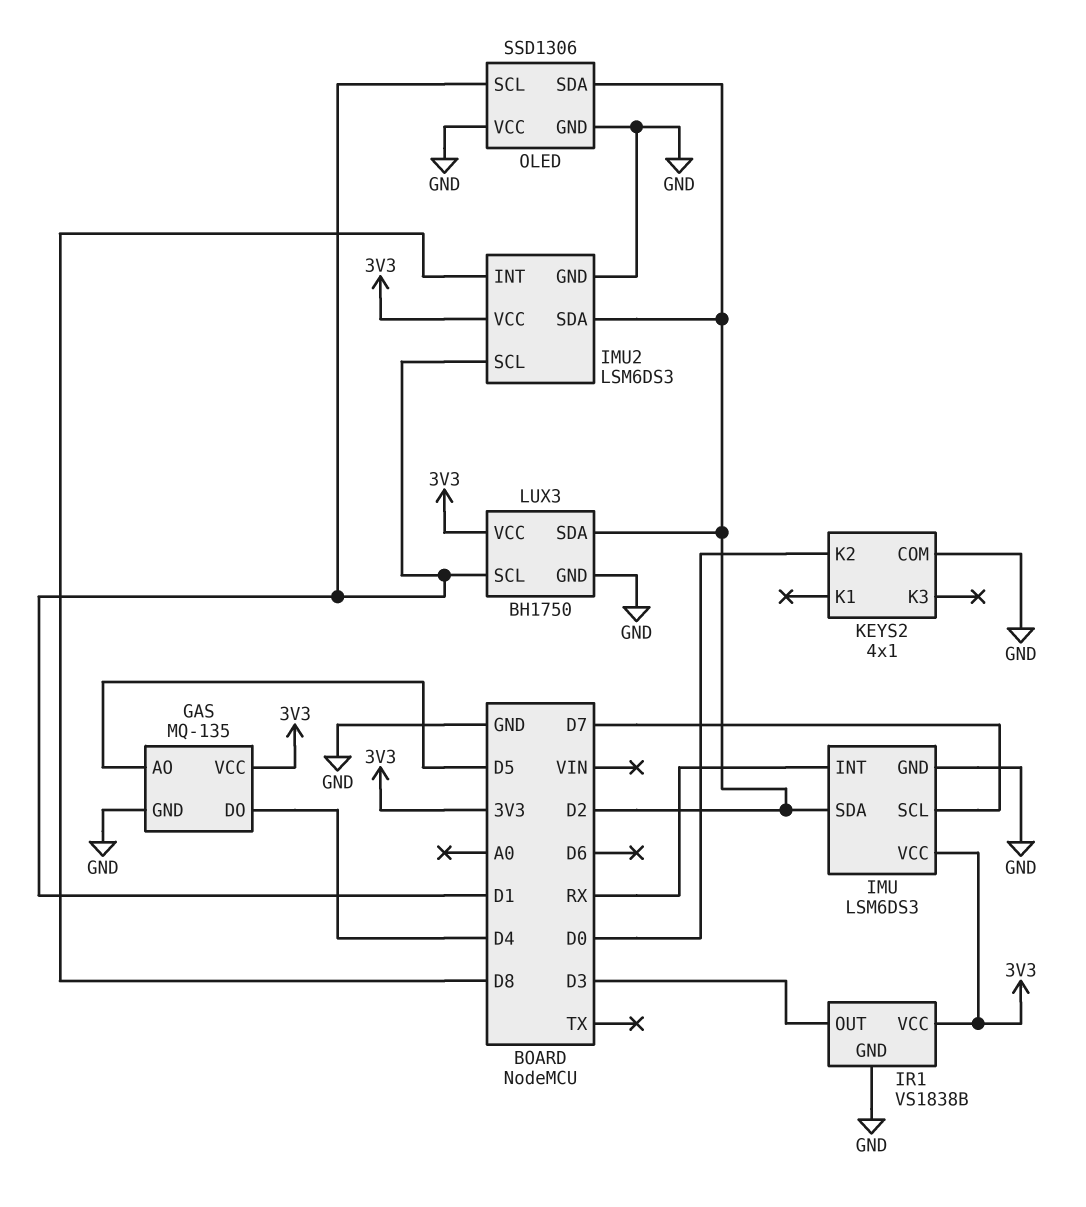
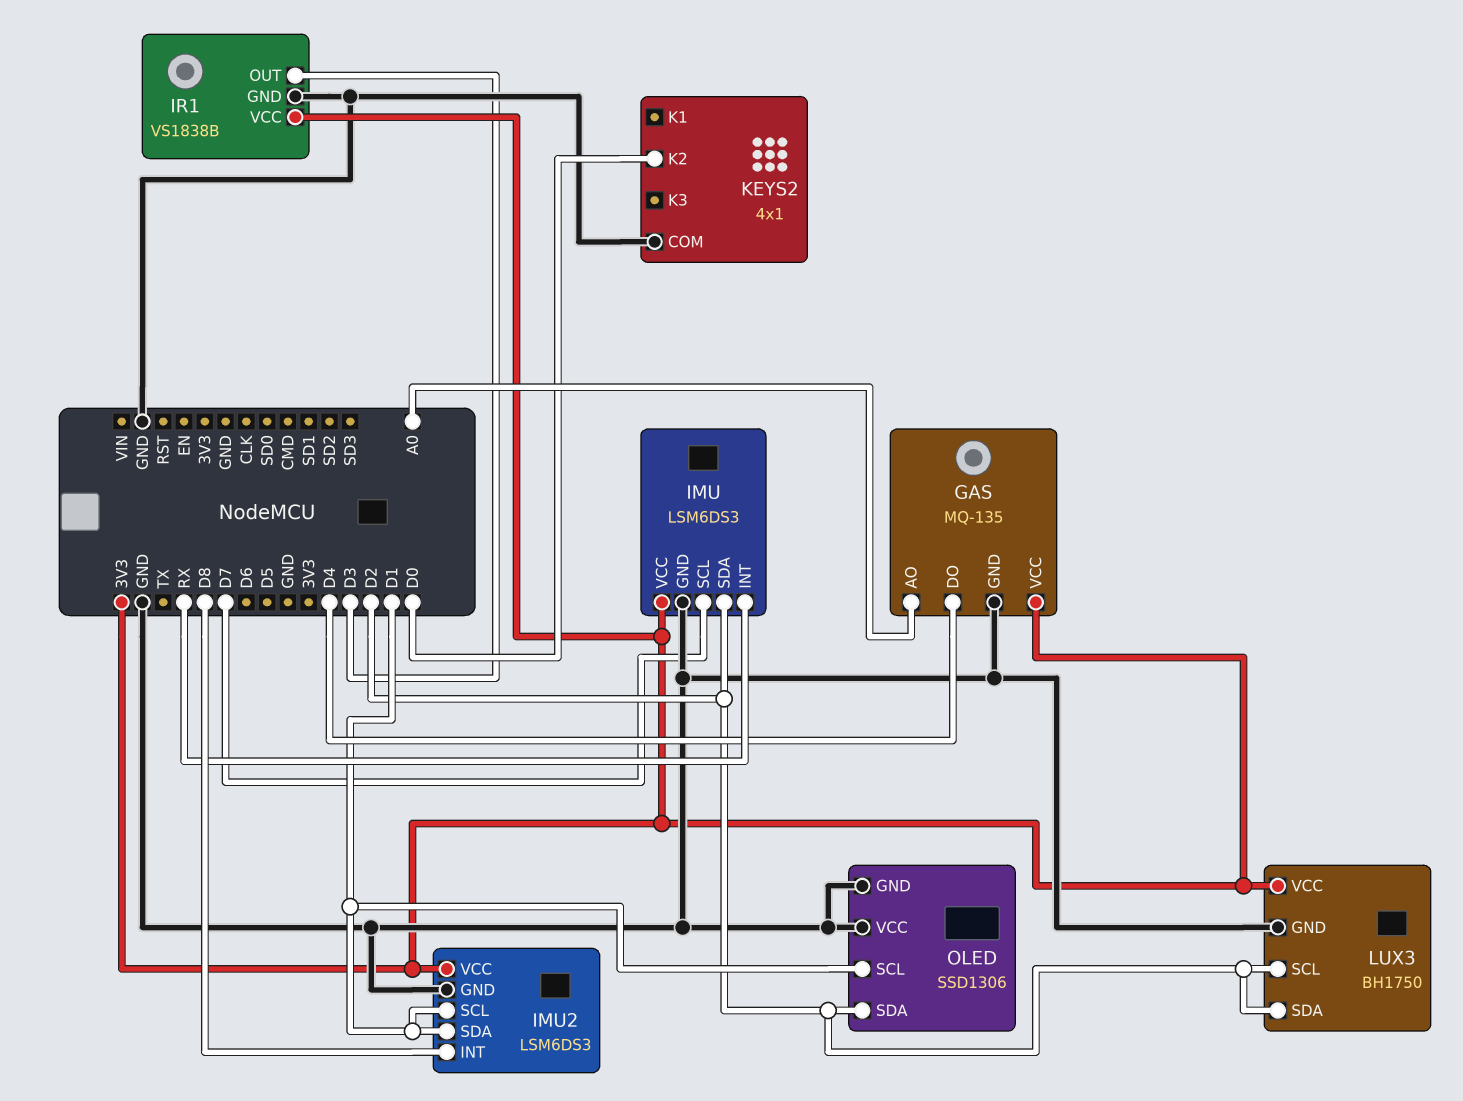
GAS pin AO: D5 -> A0
IMU2 pin SDA: D2 -> D1
LUX3 pin SCL: D1 -> D2

